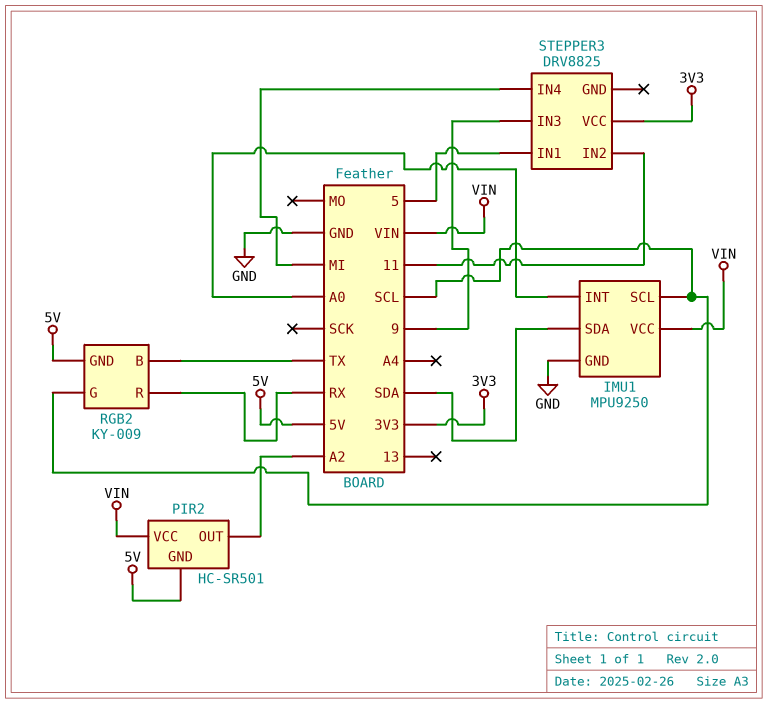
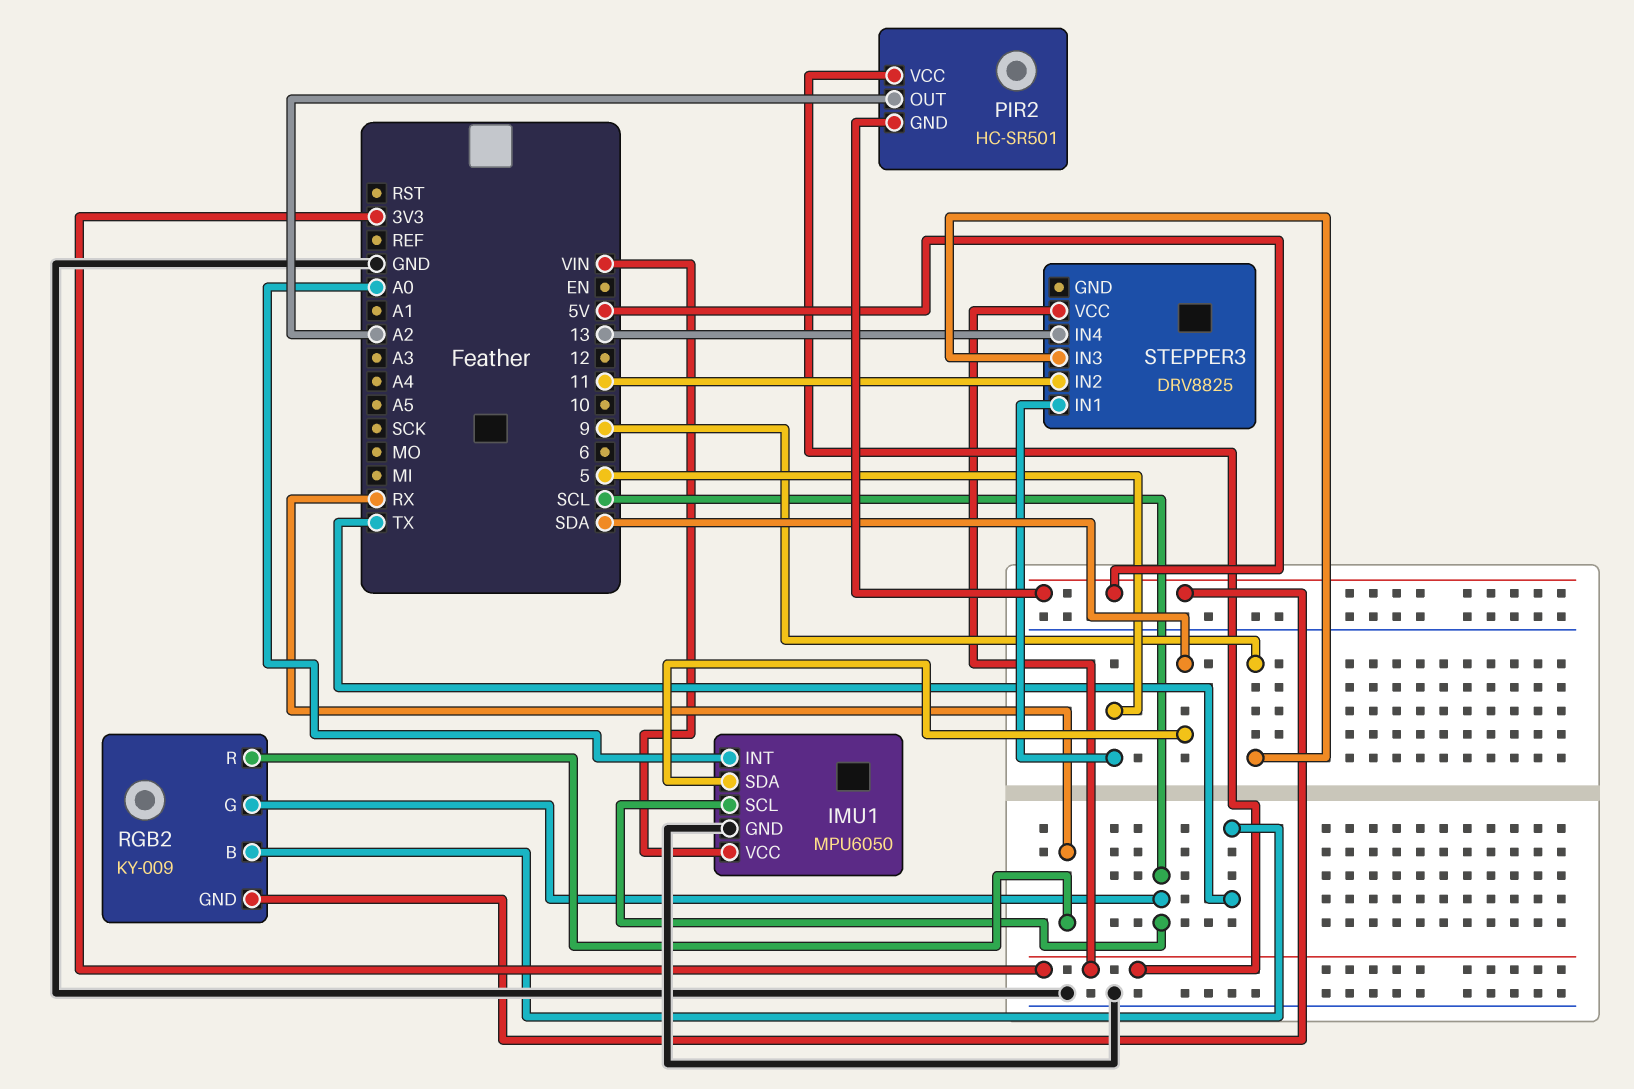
IMU1: MPU9250 -> MPU6050
PIR2 pin VCC: VIN -> 3V3
STEPPER3 pin IN4: MI -> 13

